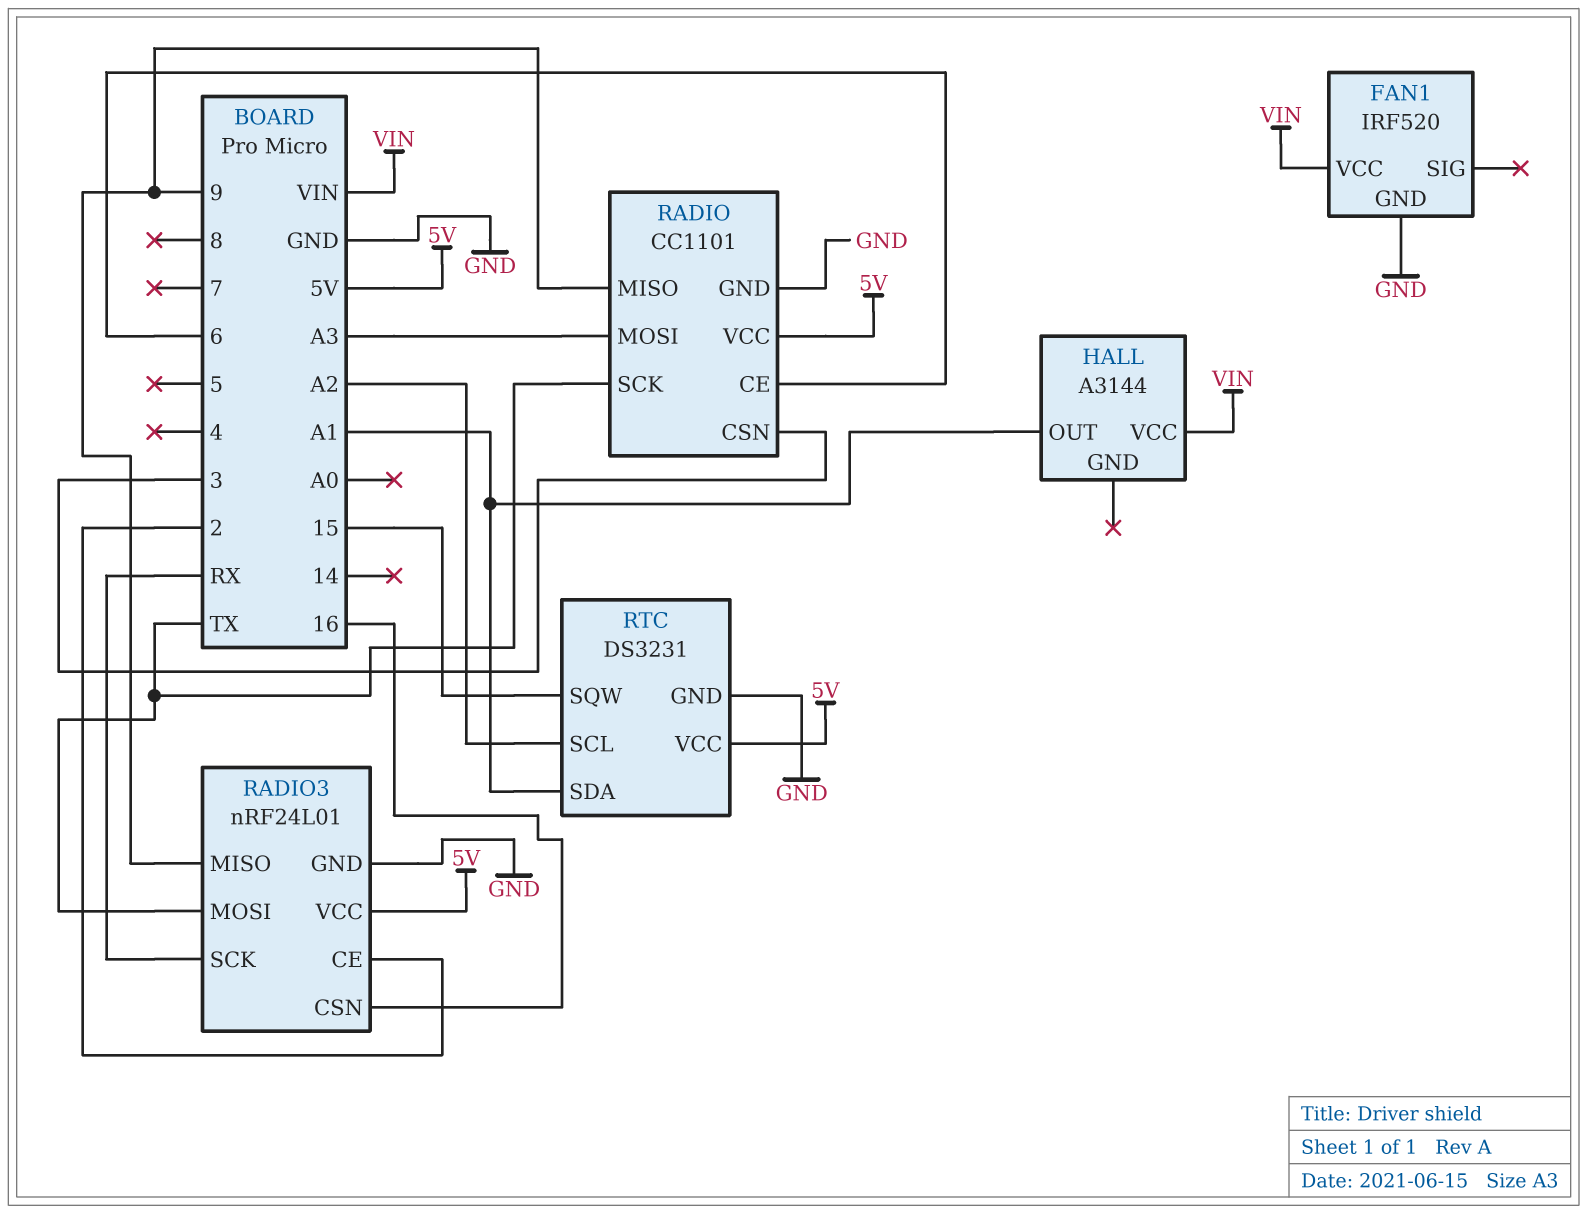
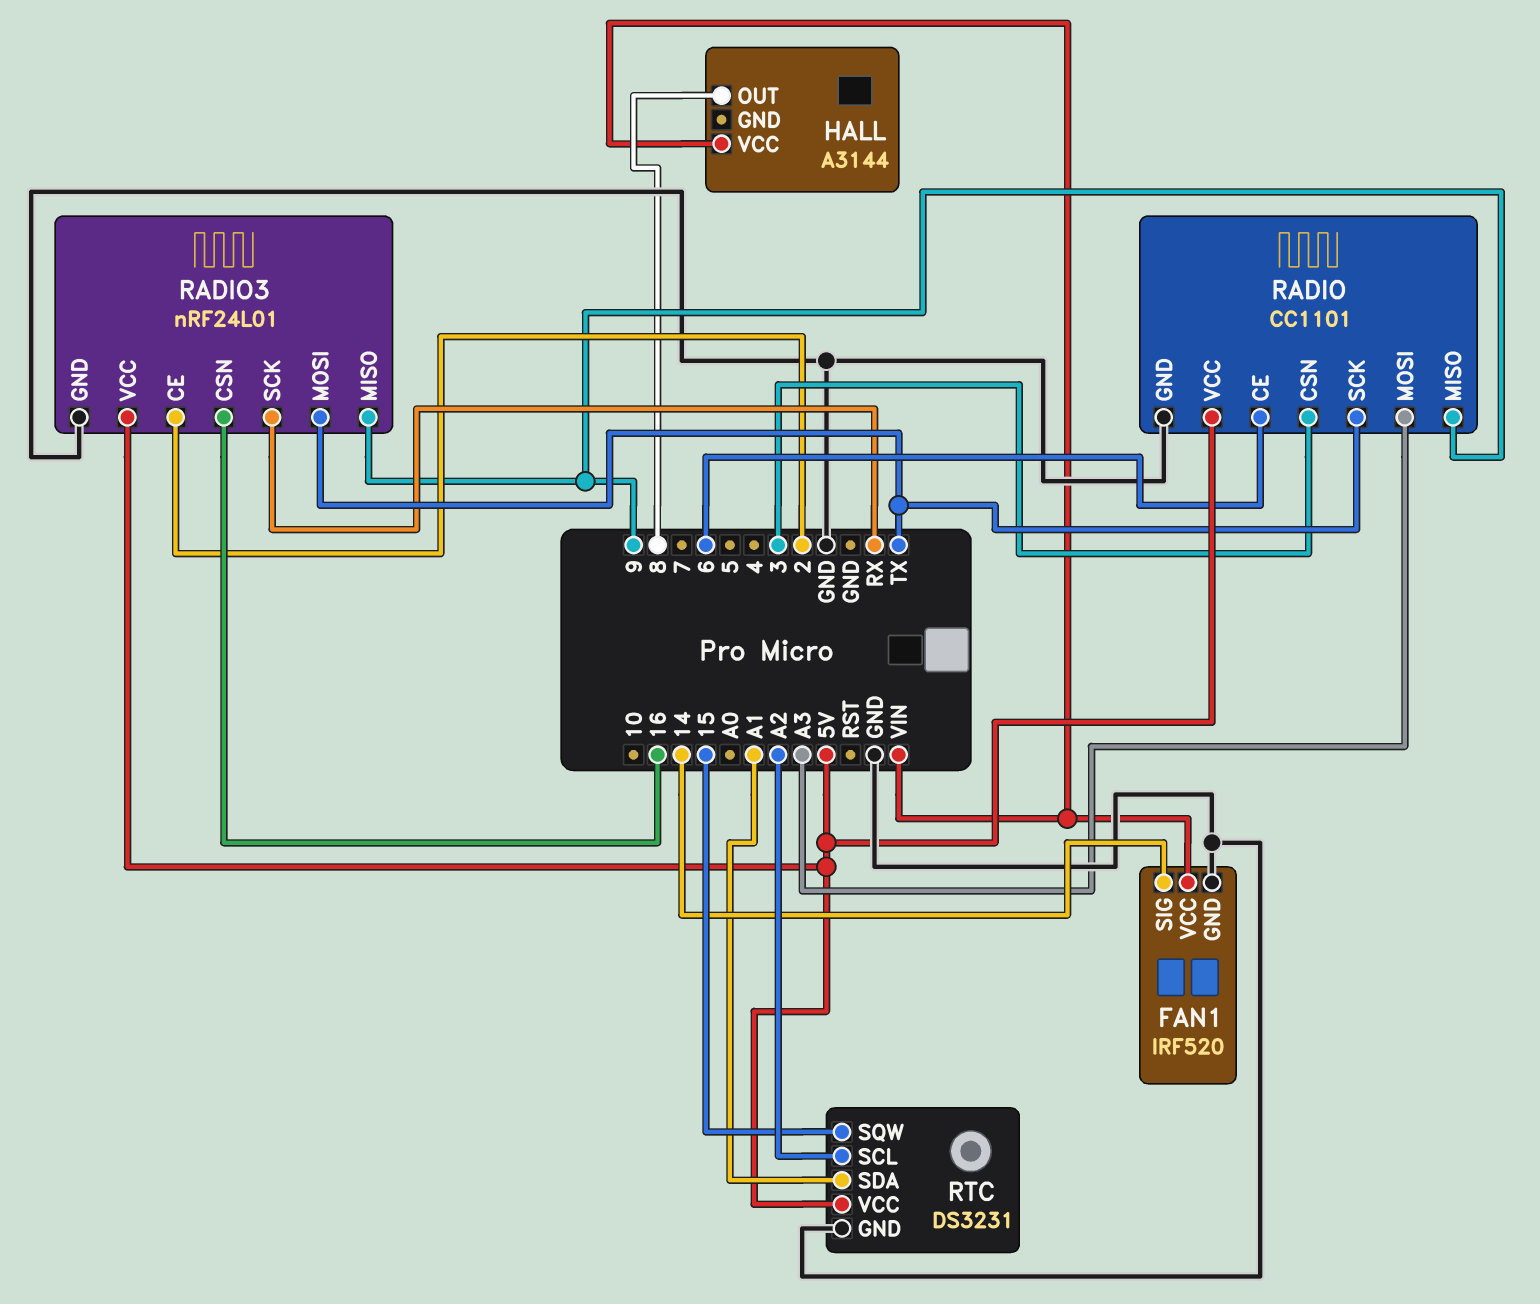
FAN1 pin SIG: none -> 14
HALL pin OUT: A1 -> 8

